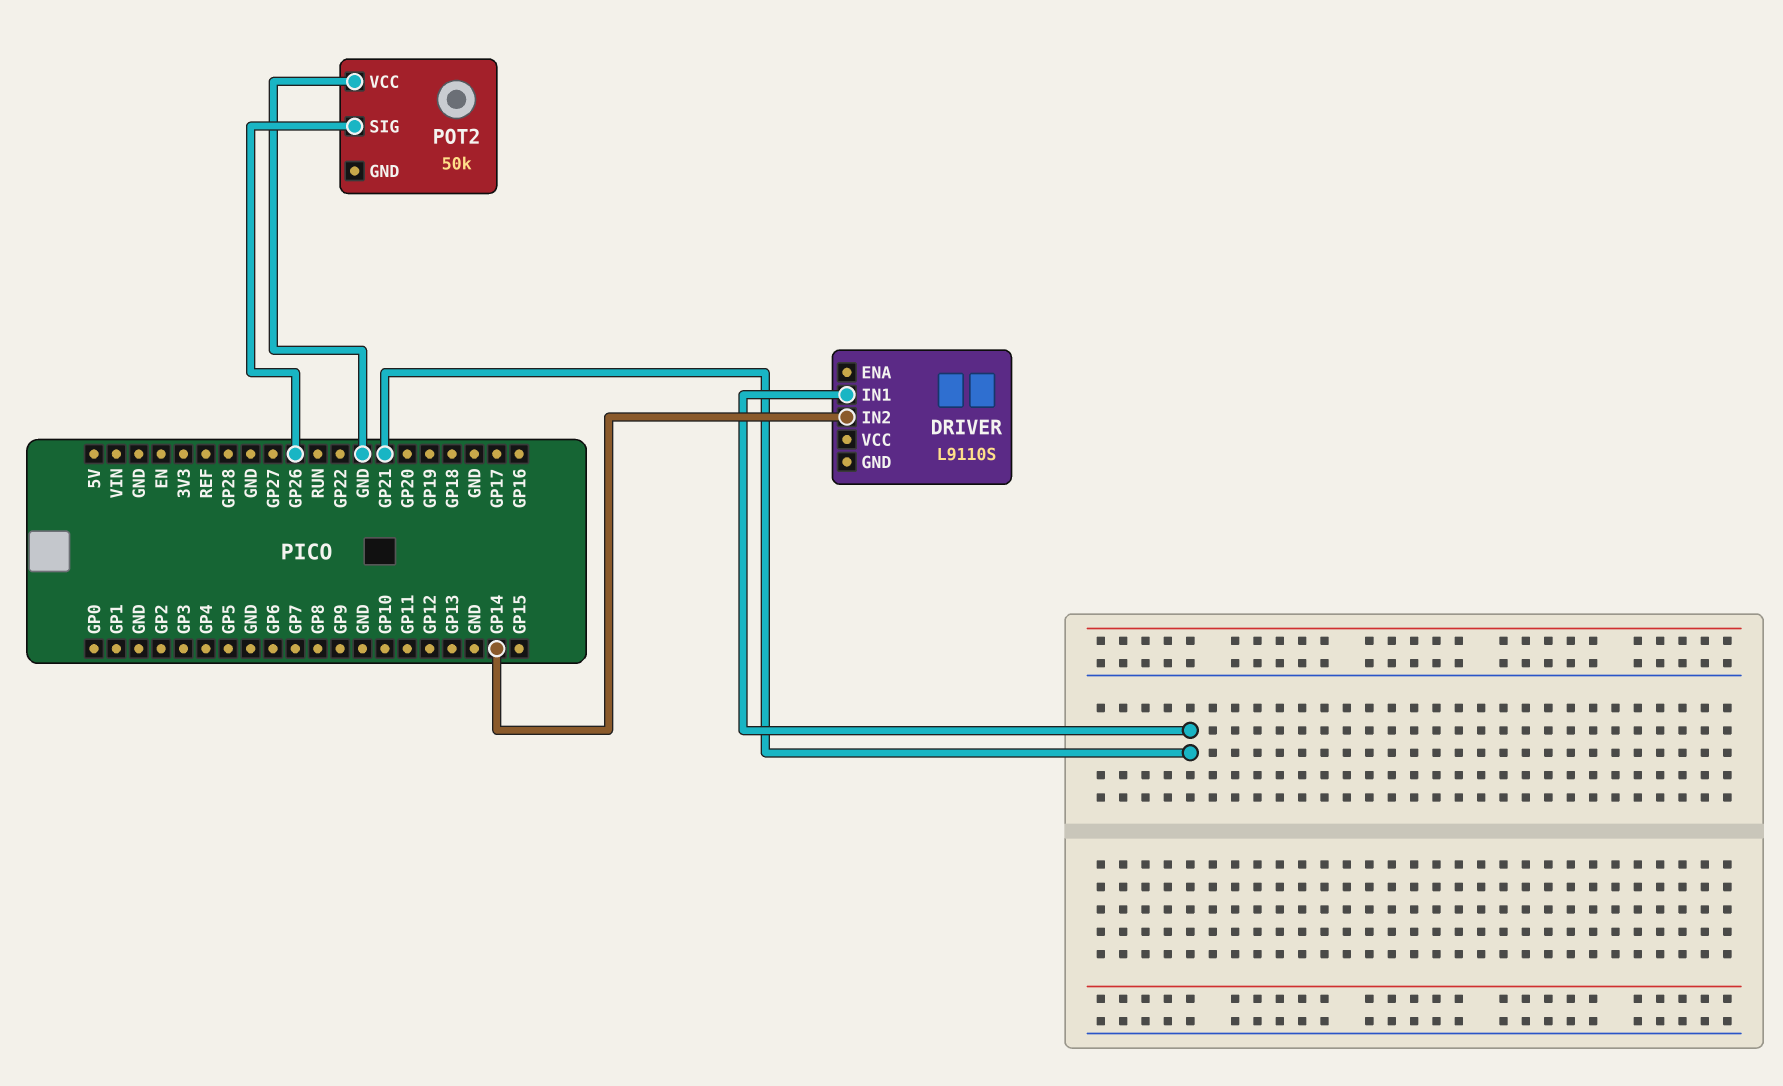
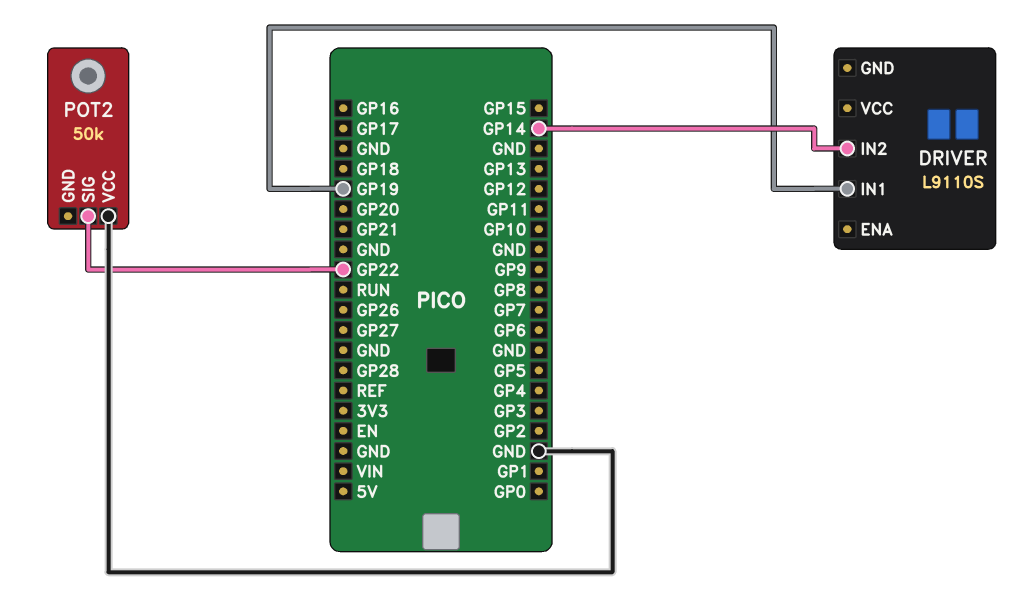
DRIVER pin IN1: GP21 -> GP19
POT2 pin SIG: GP26 -> GP22

